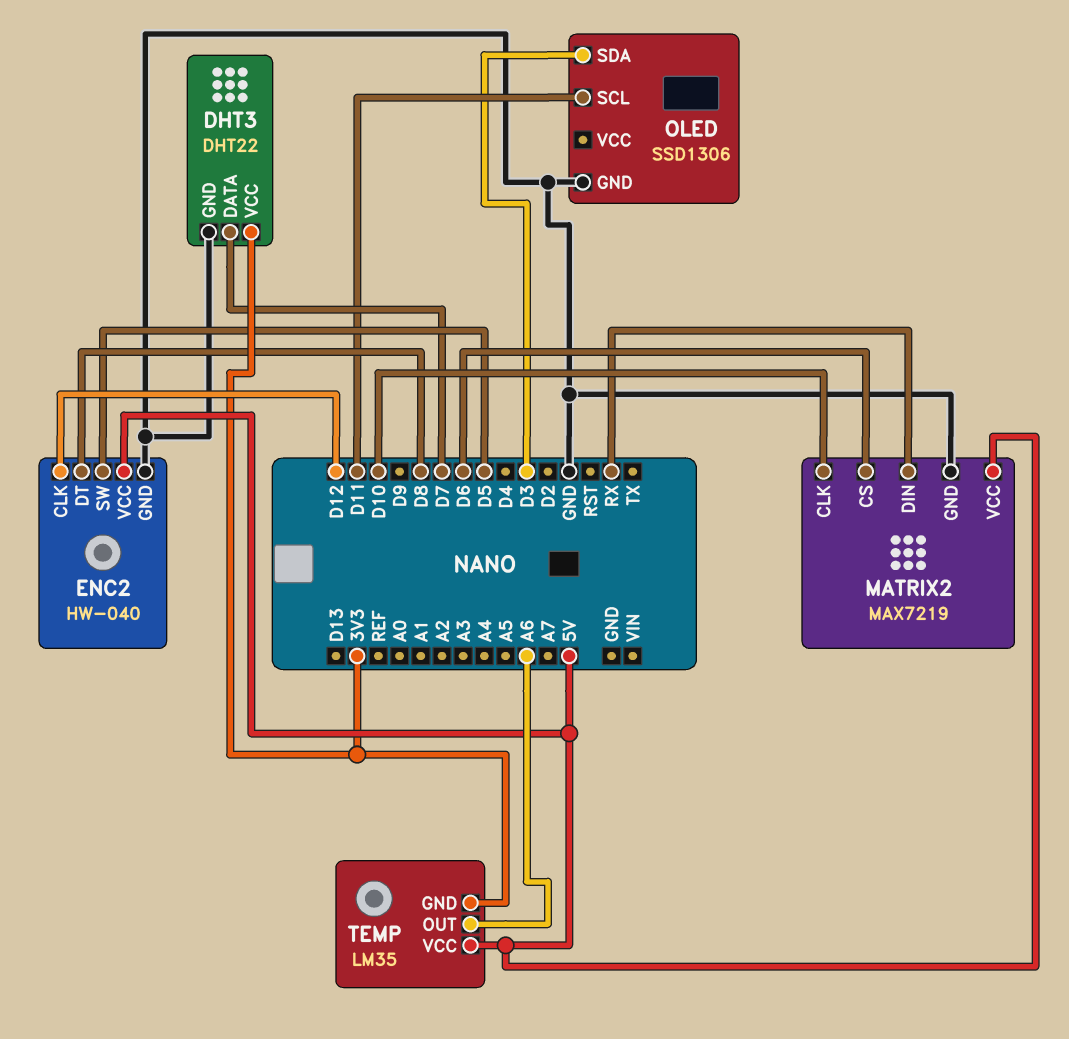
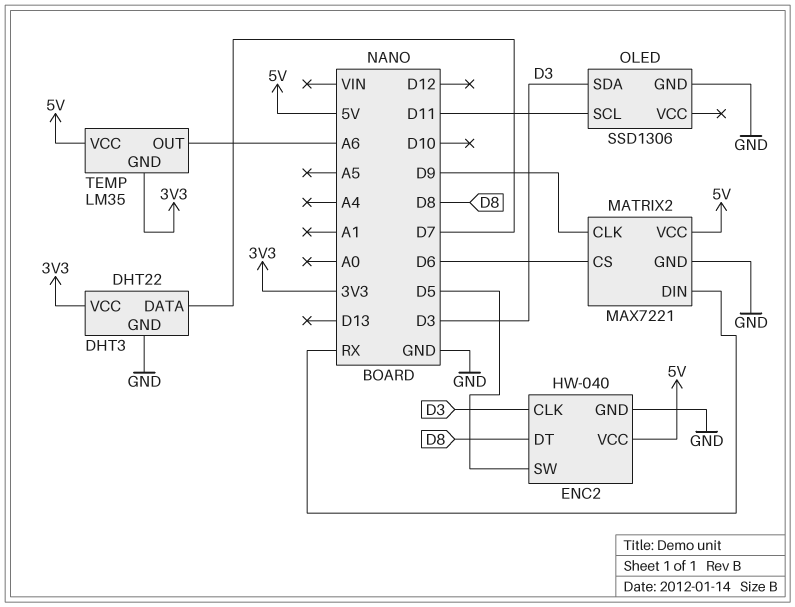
ENC2 pin CLK: D12 -> D3
MATRIX2: MAX7219 -> MAX7221
MATRIX2 pin CLK: D10 -> D9

